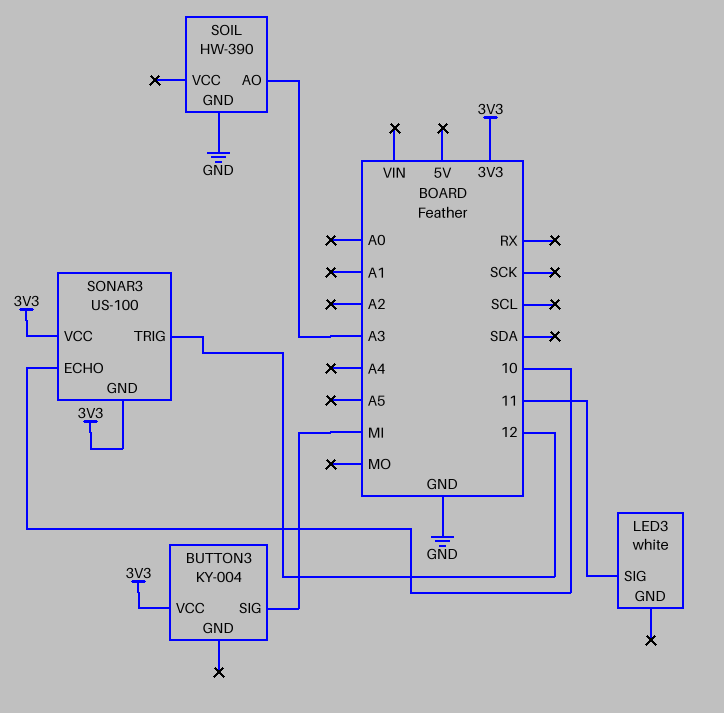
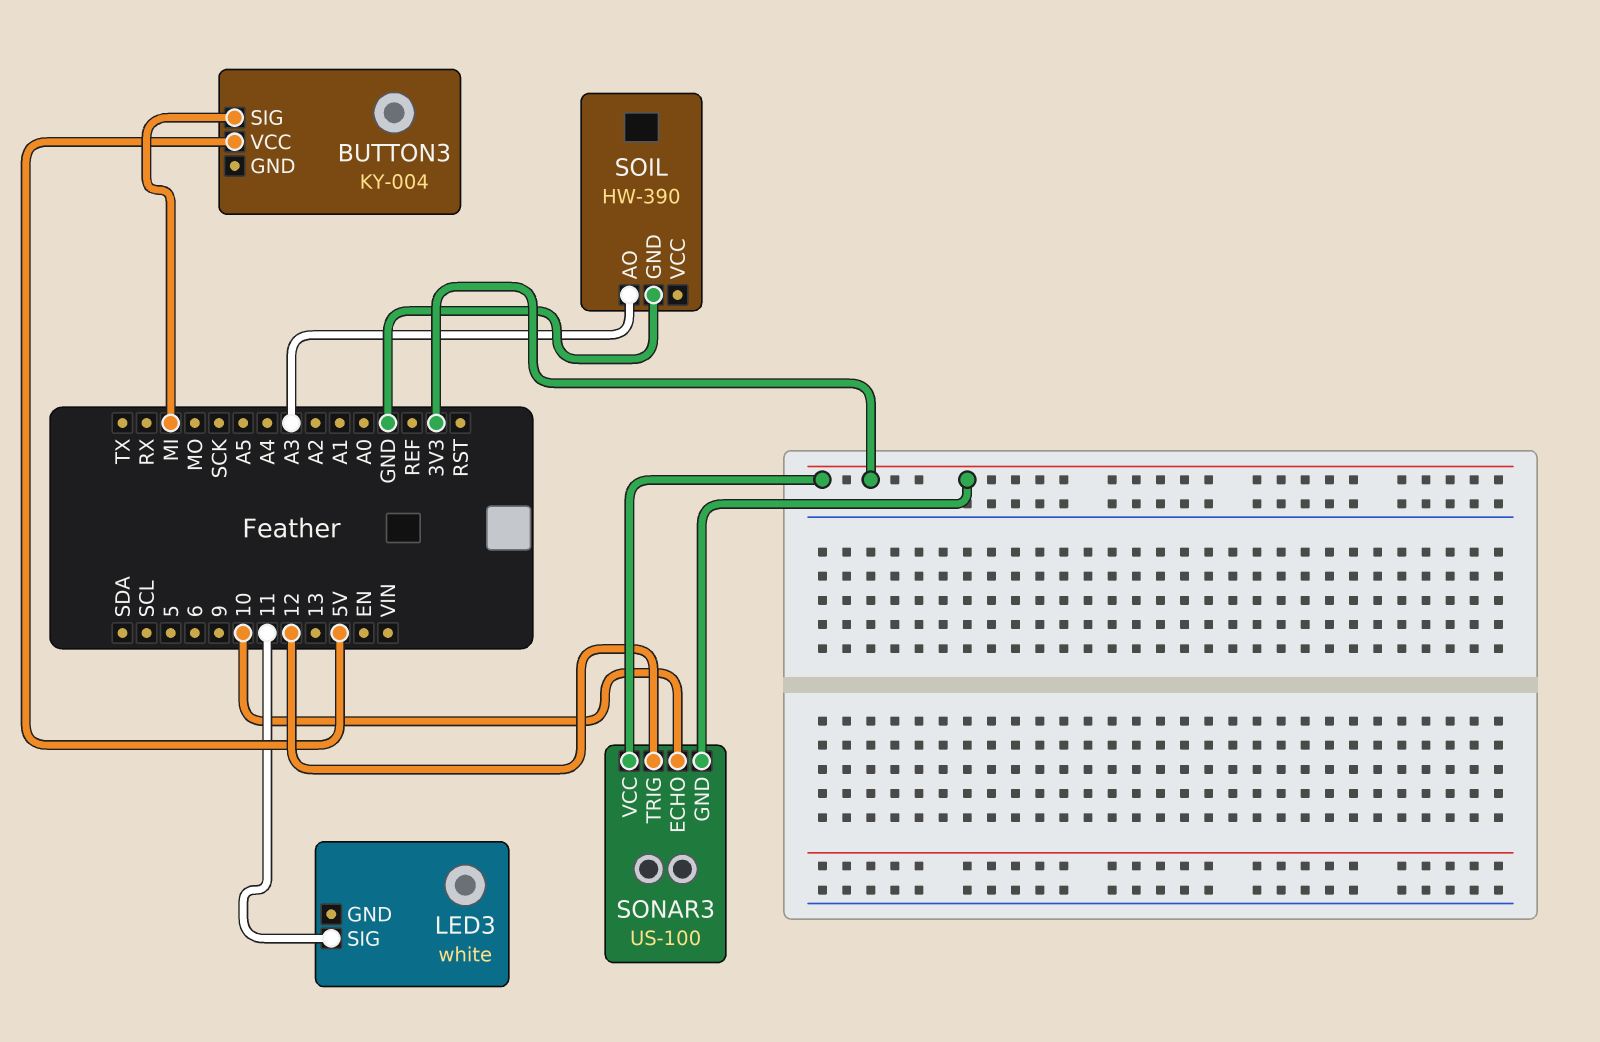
BUTTON3 pin VCC: 3V3 -> 5V

